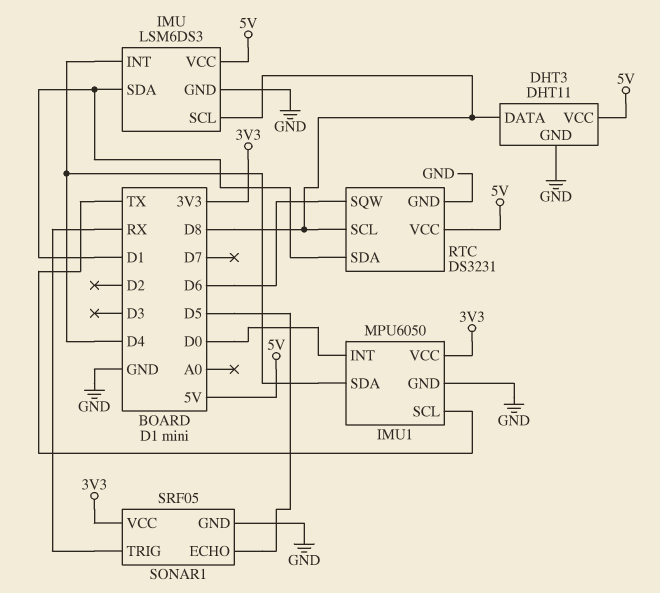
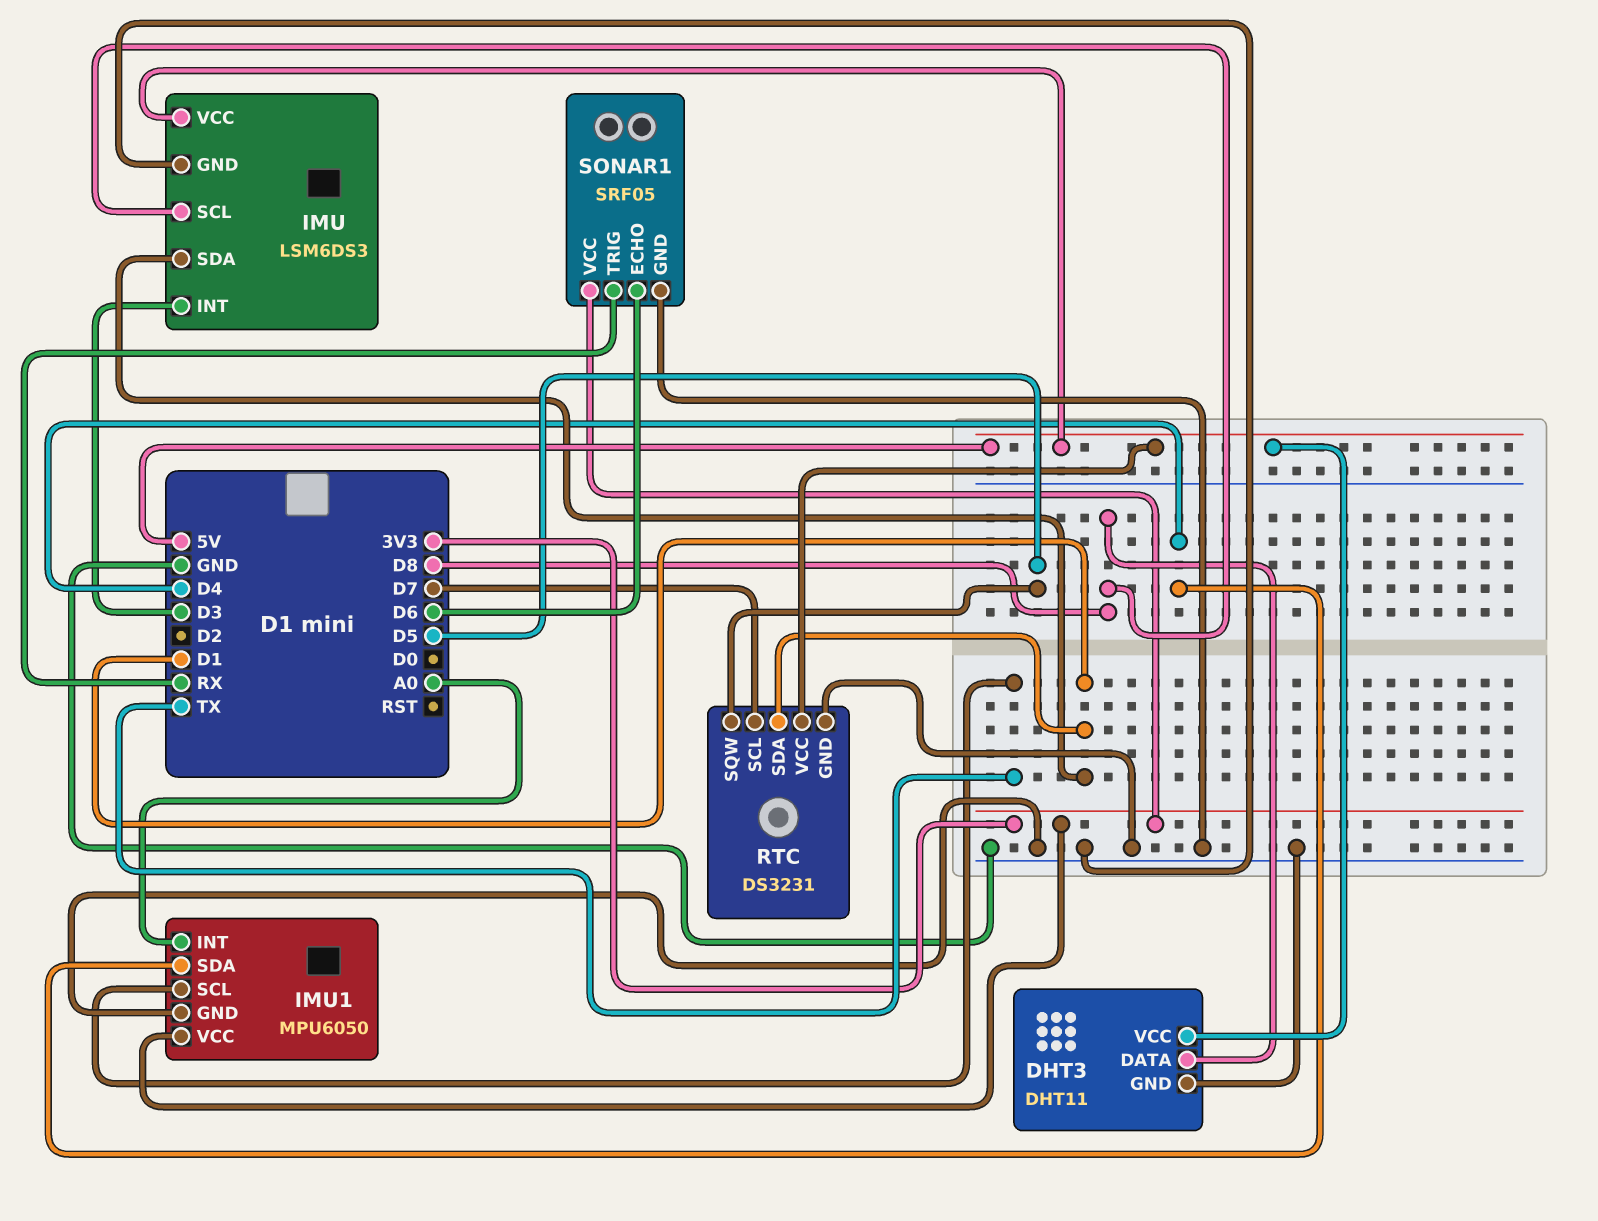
IMU pin INT: D4 -> D3
IMU1 pin INT: D0 -> A0
RTC pin SCL: D8 -> D7
RTC pin SQW: D6 -> D5
SONAR1 pin ECHO: D5 -> D6

